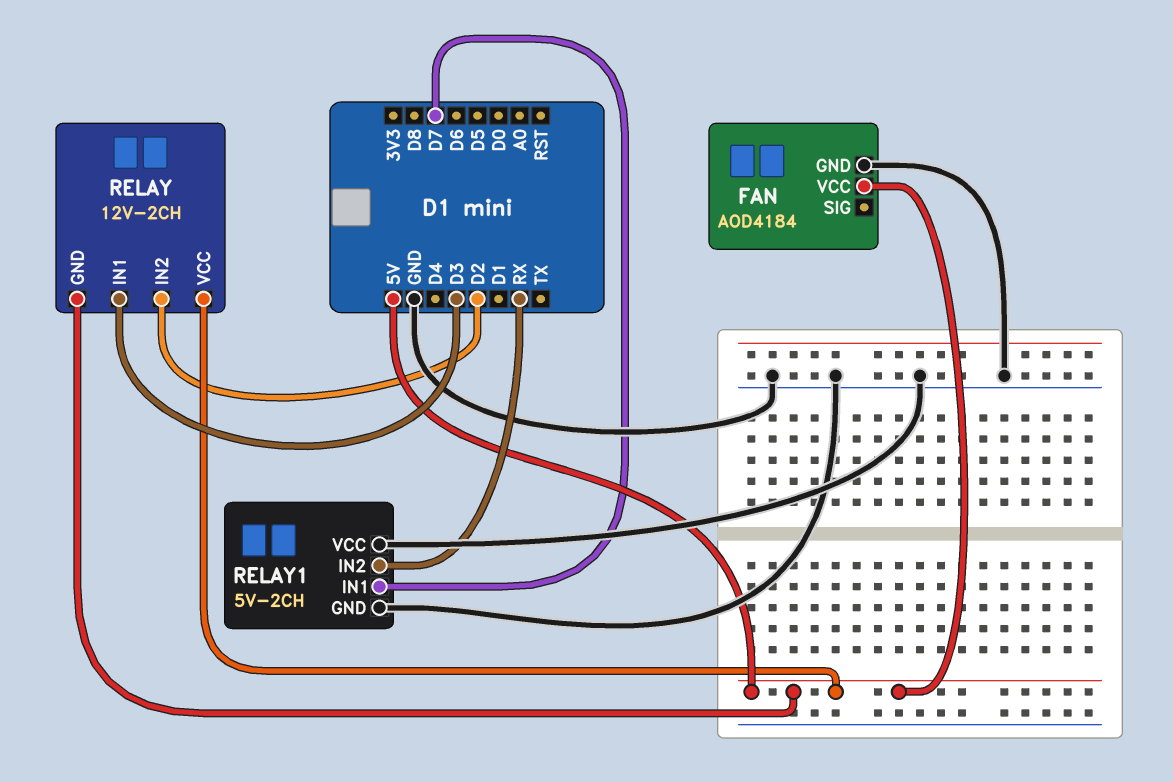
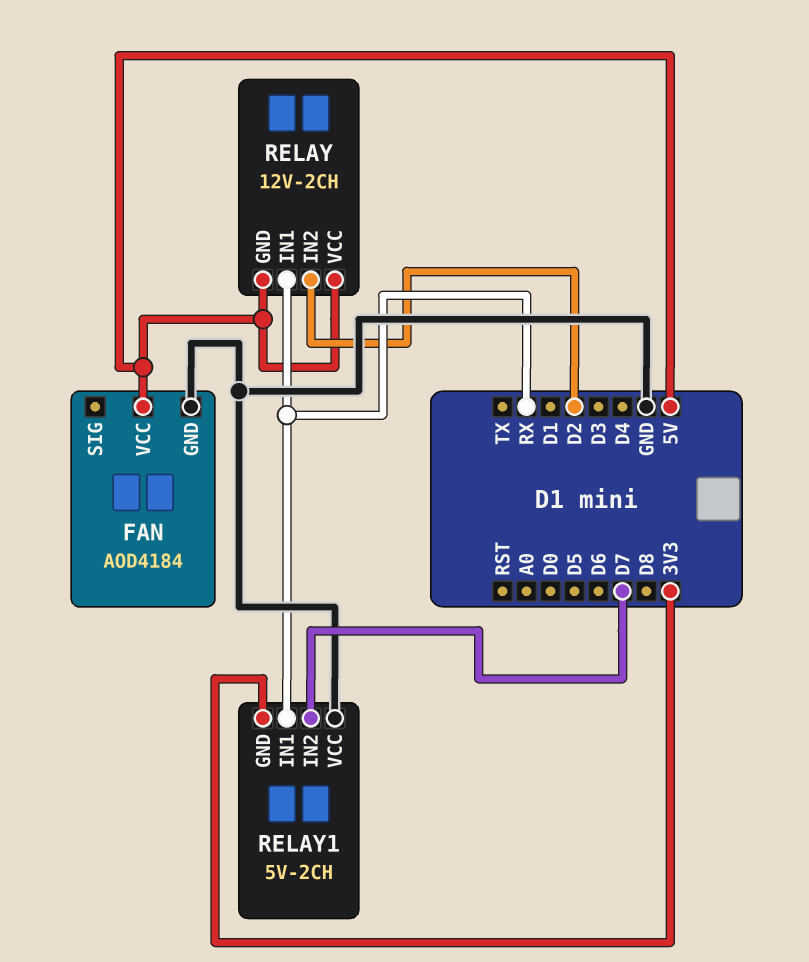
RELAY pin IN1: D3 -> RX
RELAY1 pin GND: GND -> 3V3
RELAY1 pin IN1: D7 -> RX
RELAY1 pin IN2: RX -> D7

